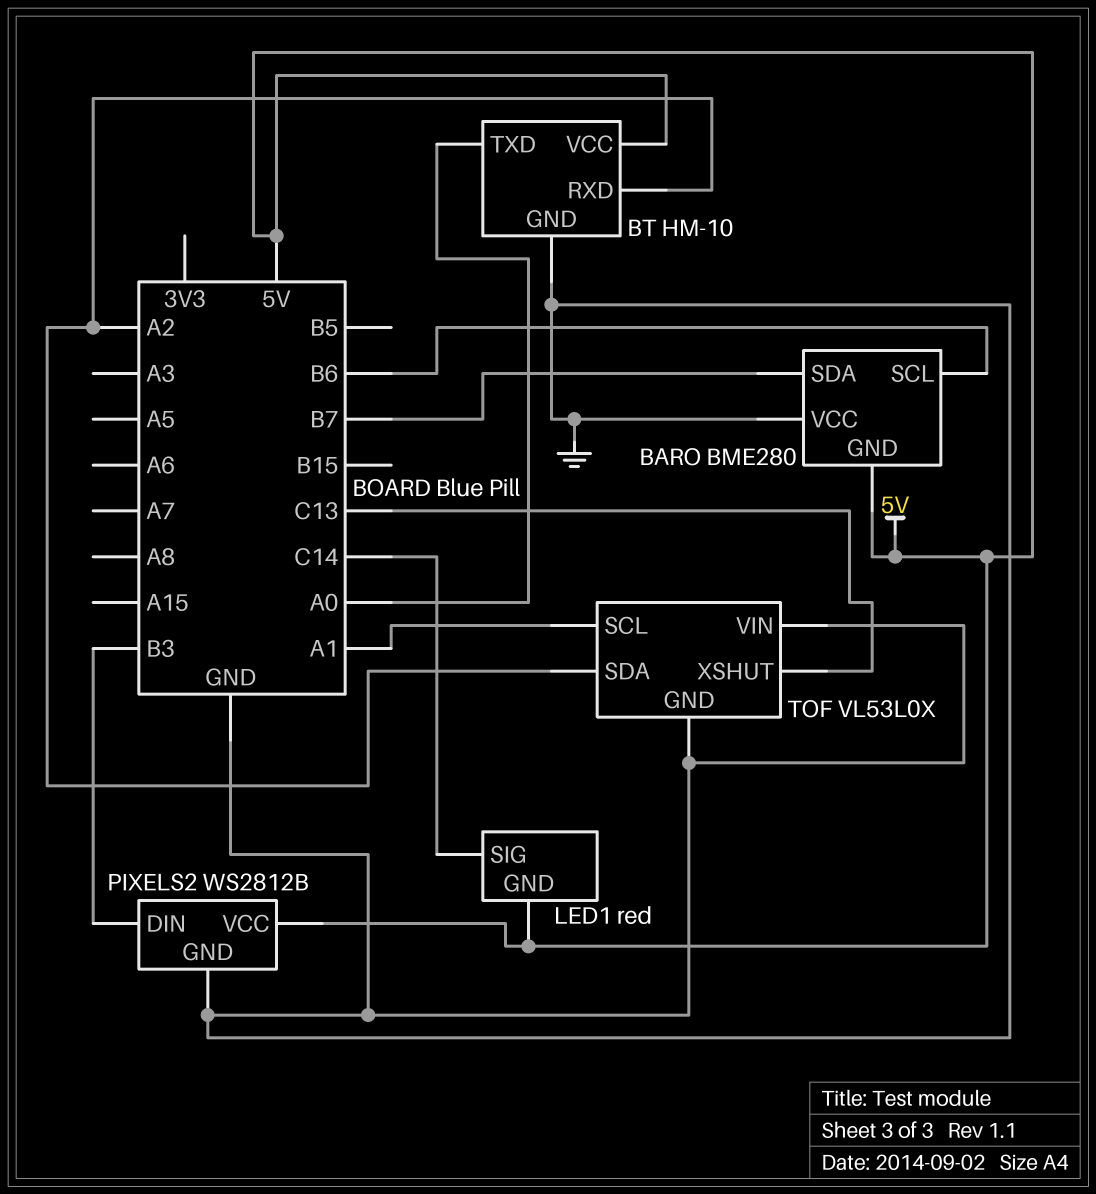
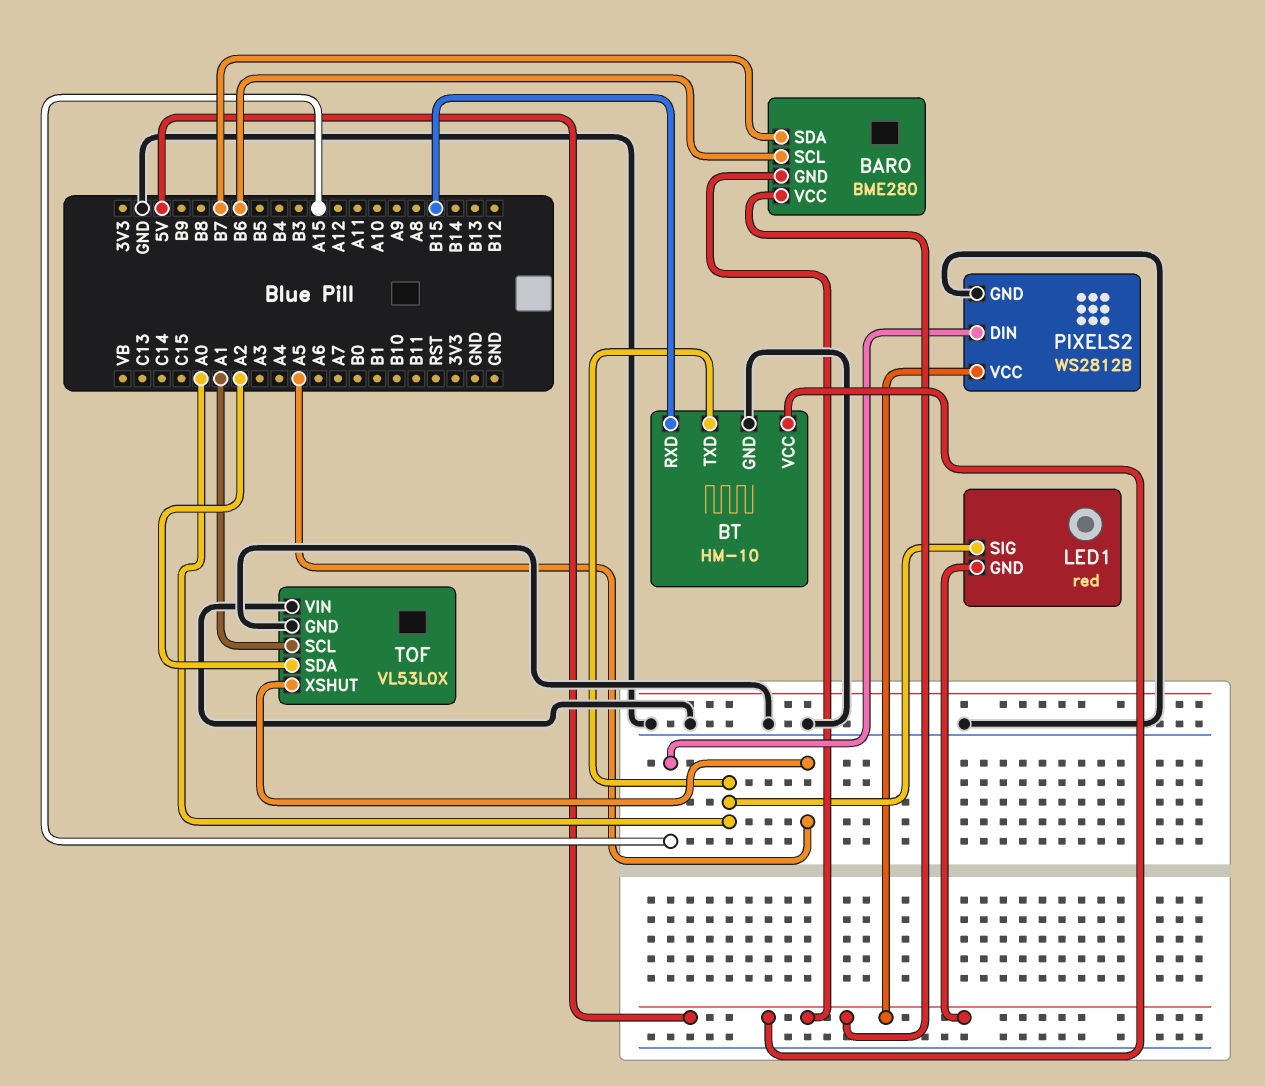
BARO pin VCC: GND -> 5V
BT pin RXD: A2 -> B15
LED1 pin SIG: C14 -> A0
PIXELS2 pin DIN: B3 -> A15
TOF pin XSHUT: C13 -> A5

